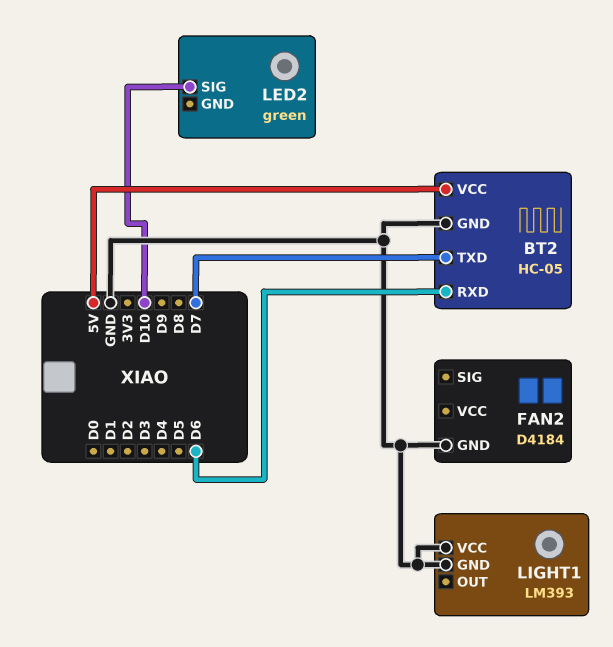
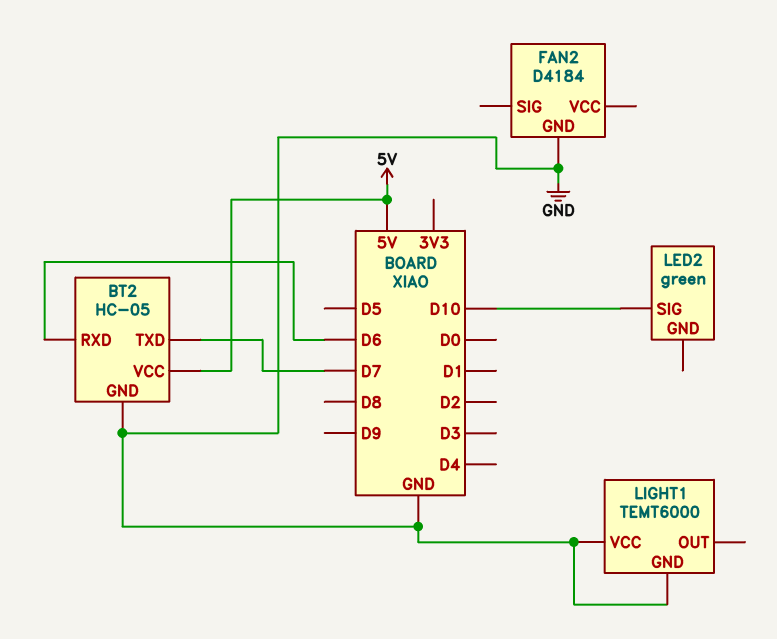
LIGHT1: LM393 -> TEMT6000

